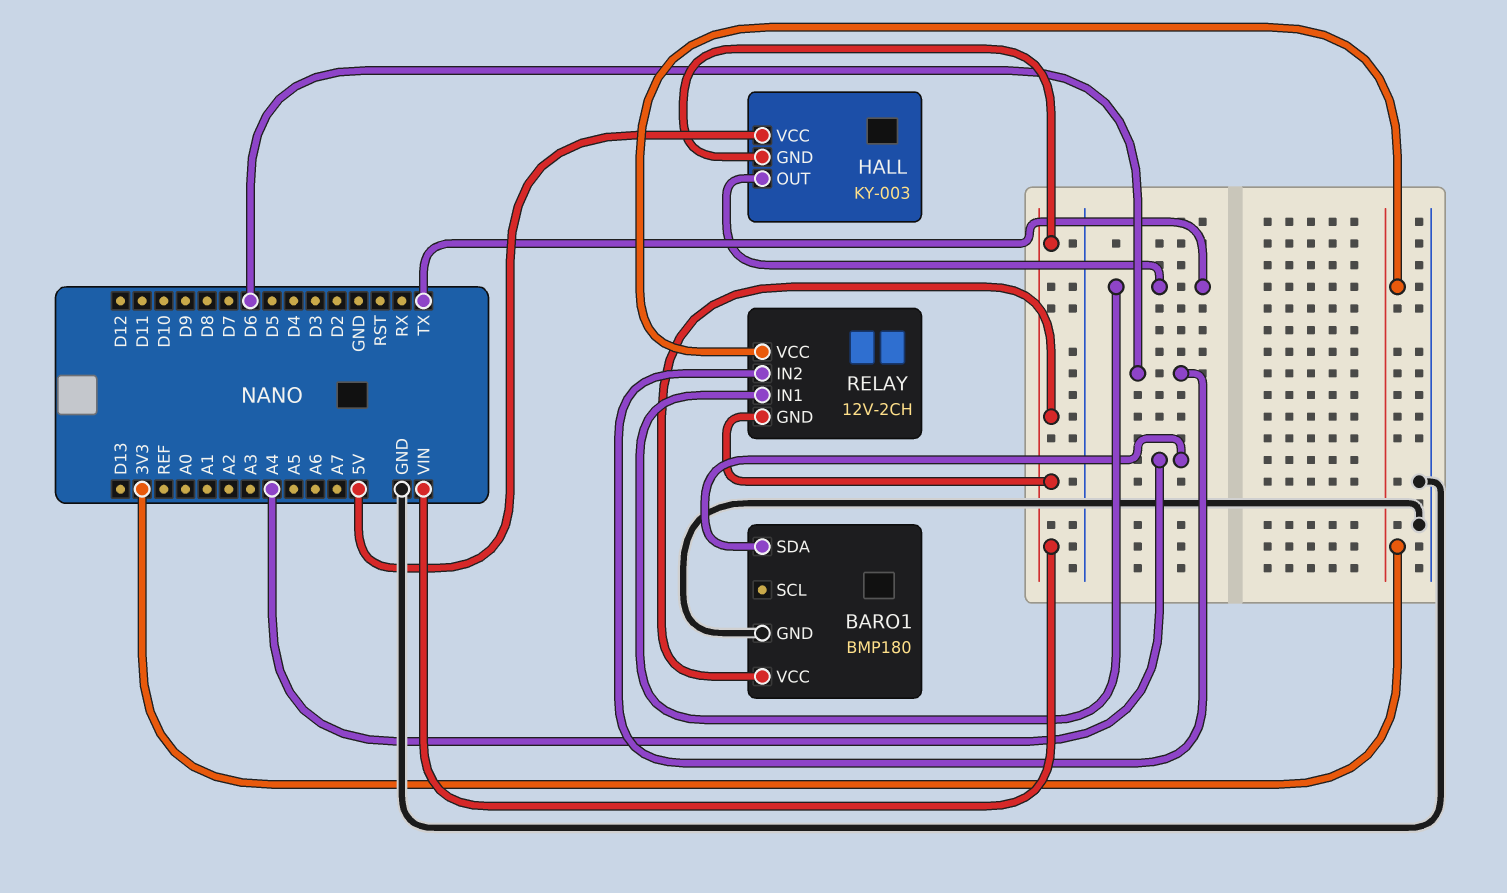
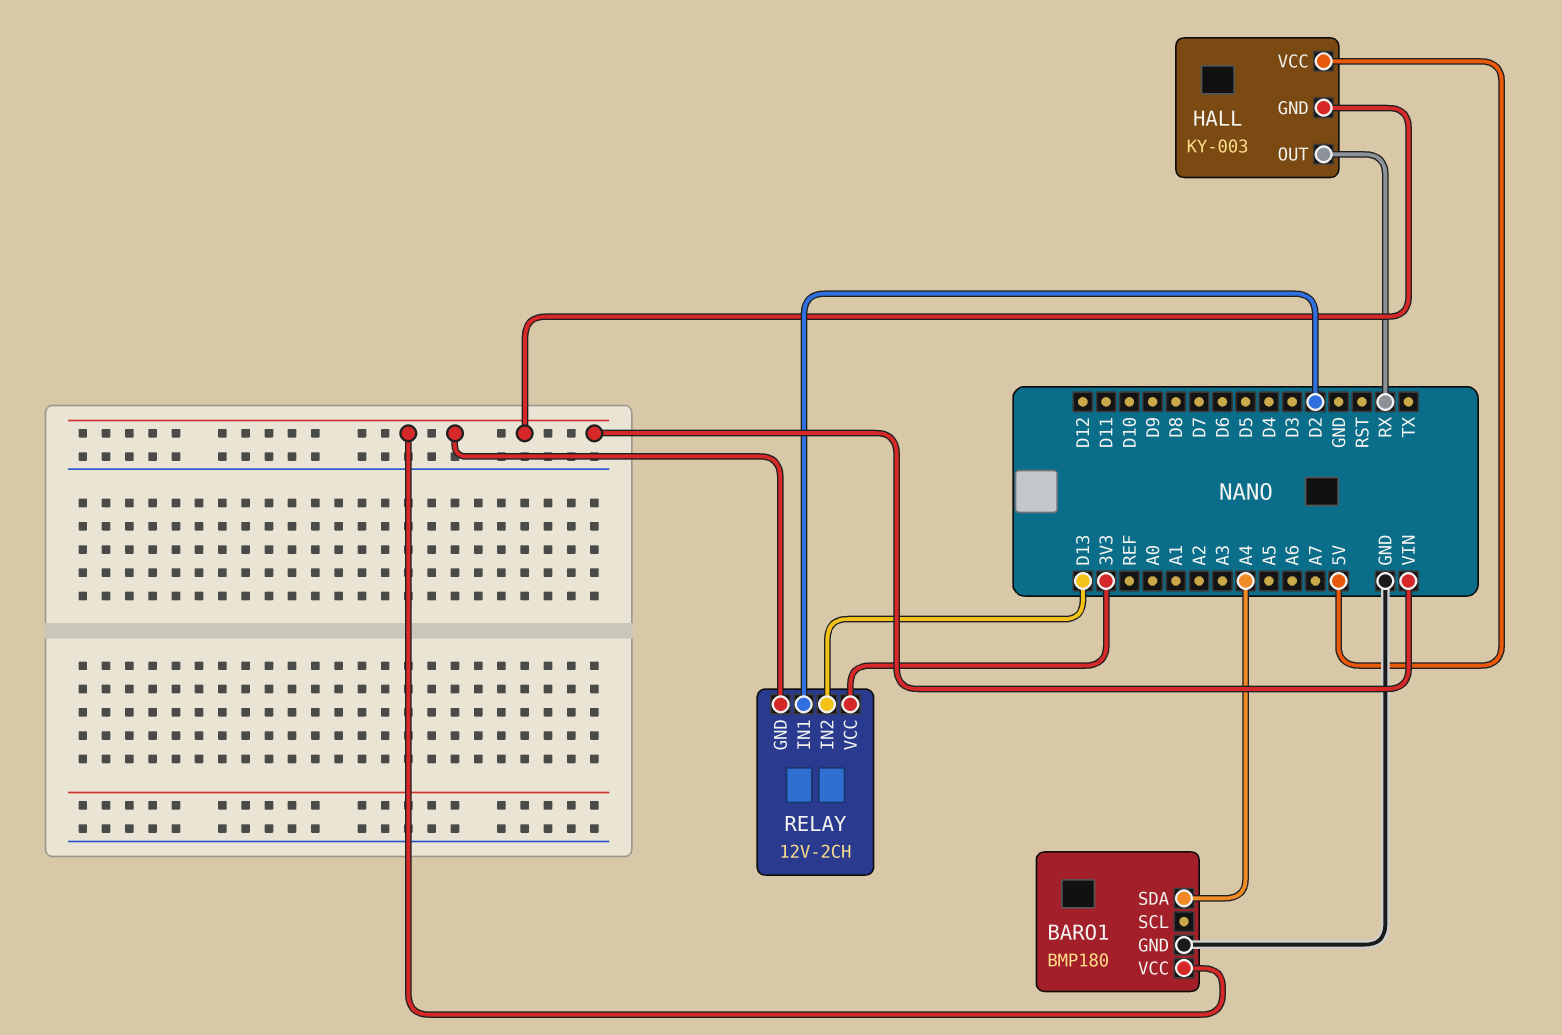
HALL pin OUT: TX -> RX
RELAY pin IN1: TX -> D2
RELAY pin IN2: D6 -> D13

